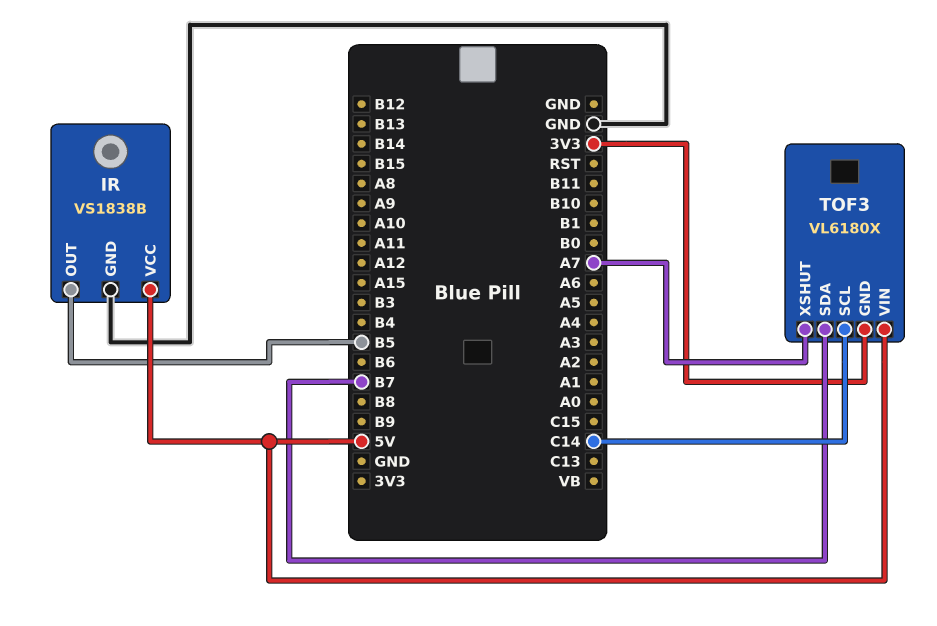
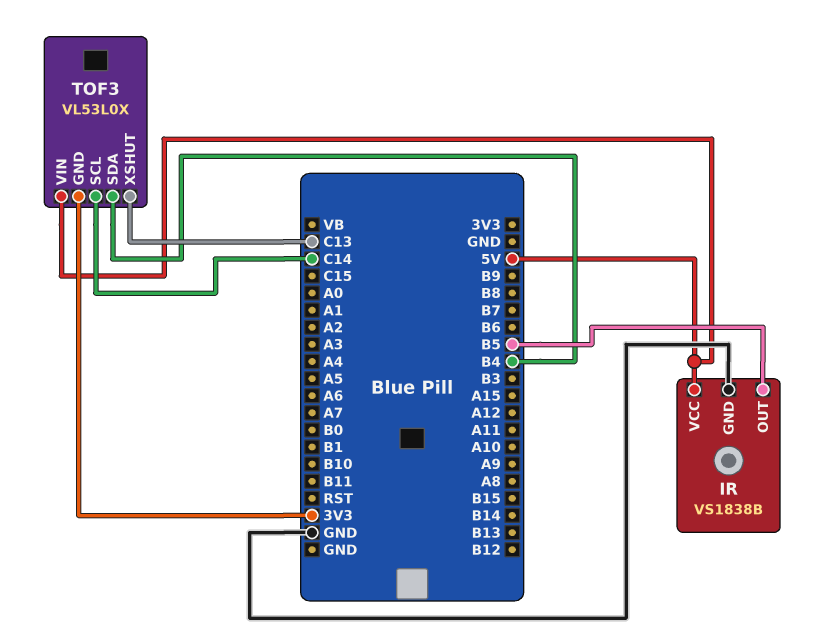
TOF3: VL6180X -> VL53L0X
TOF3 pin SDA: B7 -> B4
TOF3 pin XSHUT: A7 -> C13

